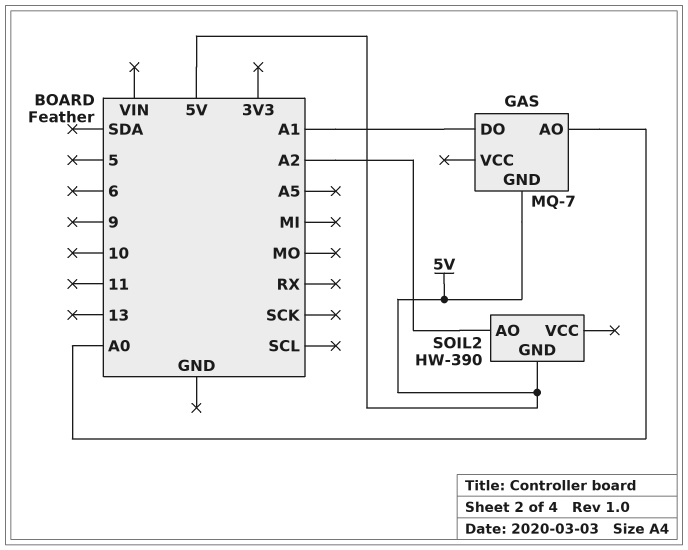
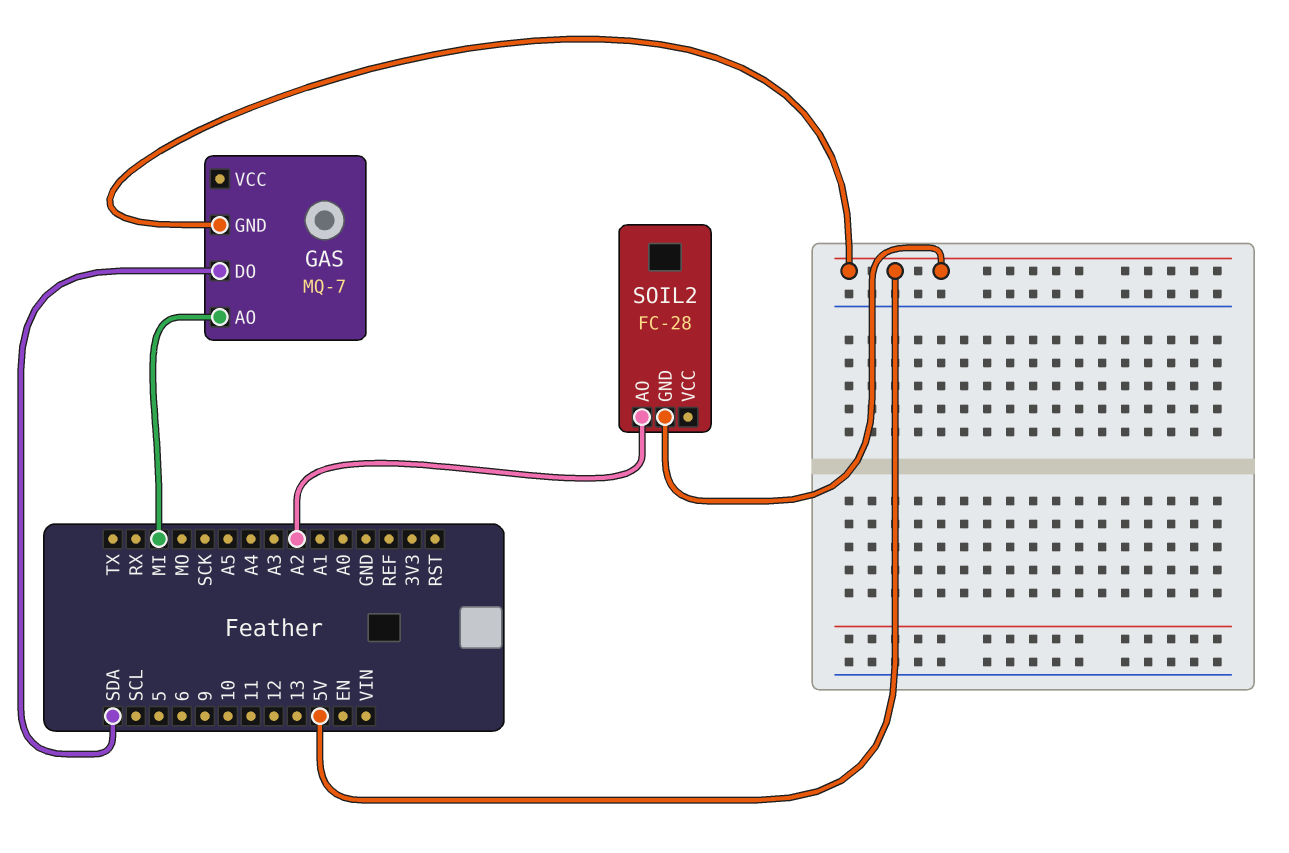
GAS pin AO: A0 -> MI
GAS pin DO: A1 -> SDA
SOIL2: HW-390 -> FC-28

